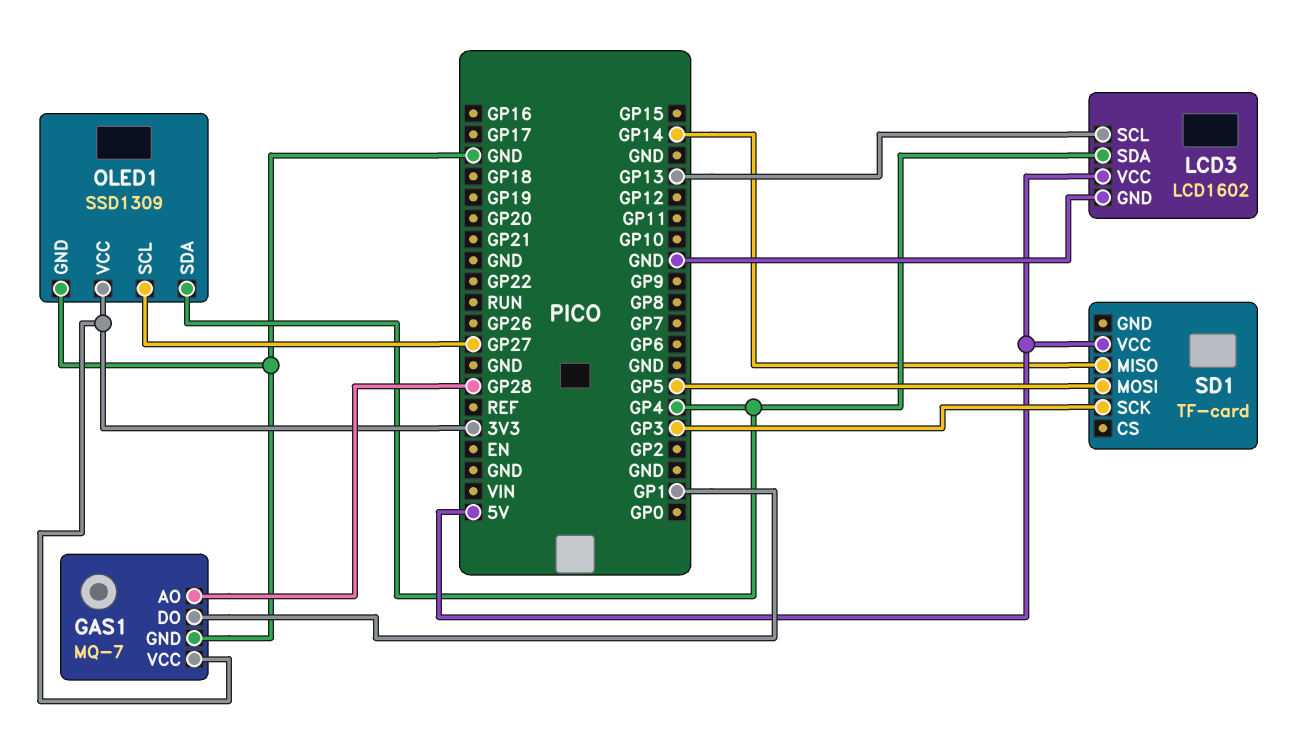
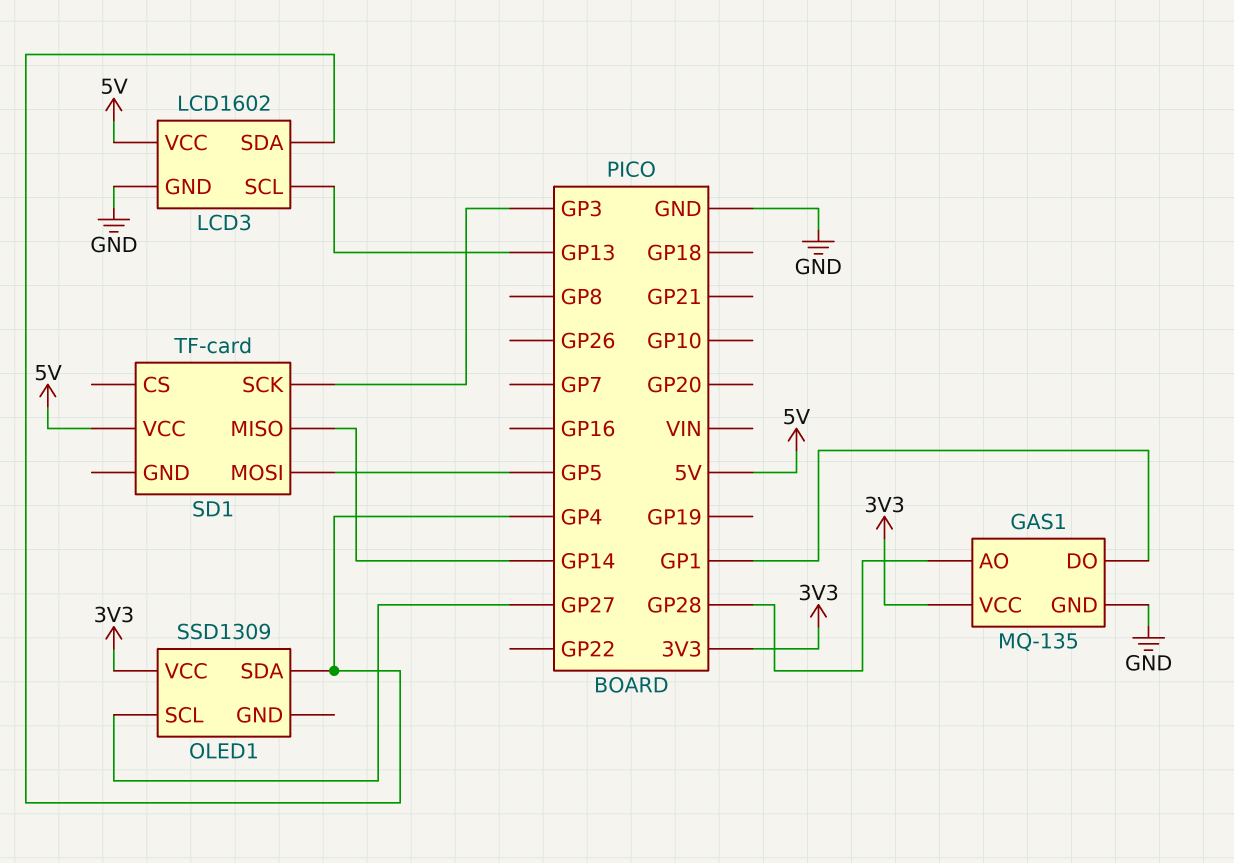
GAS1: MQ-7 -> MQ-135
OLED1 pin GND: GND -> none

